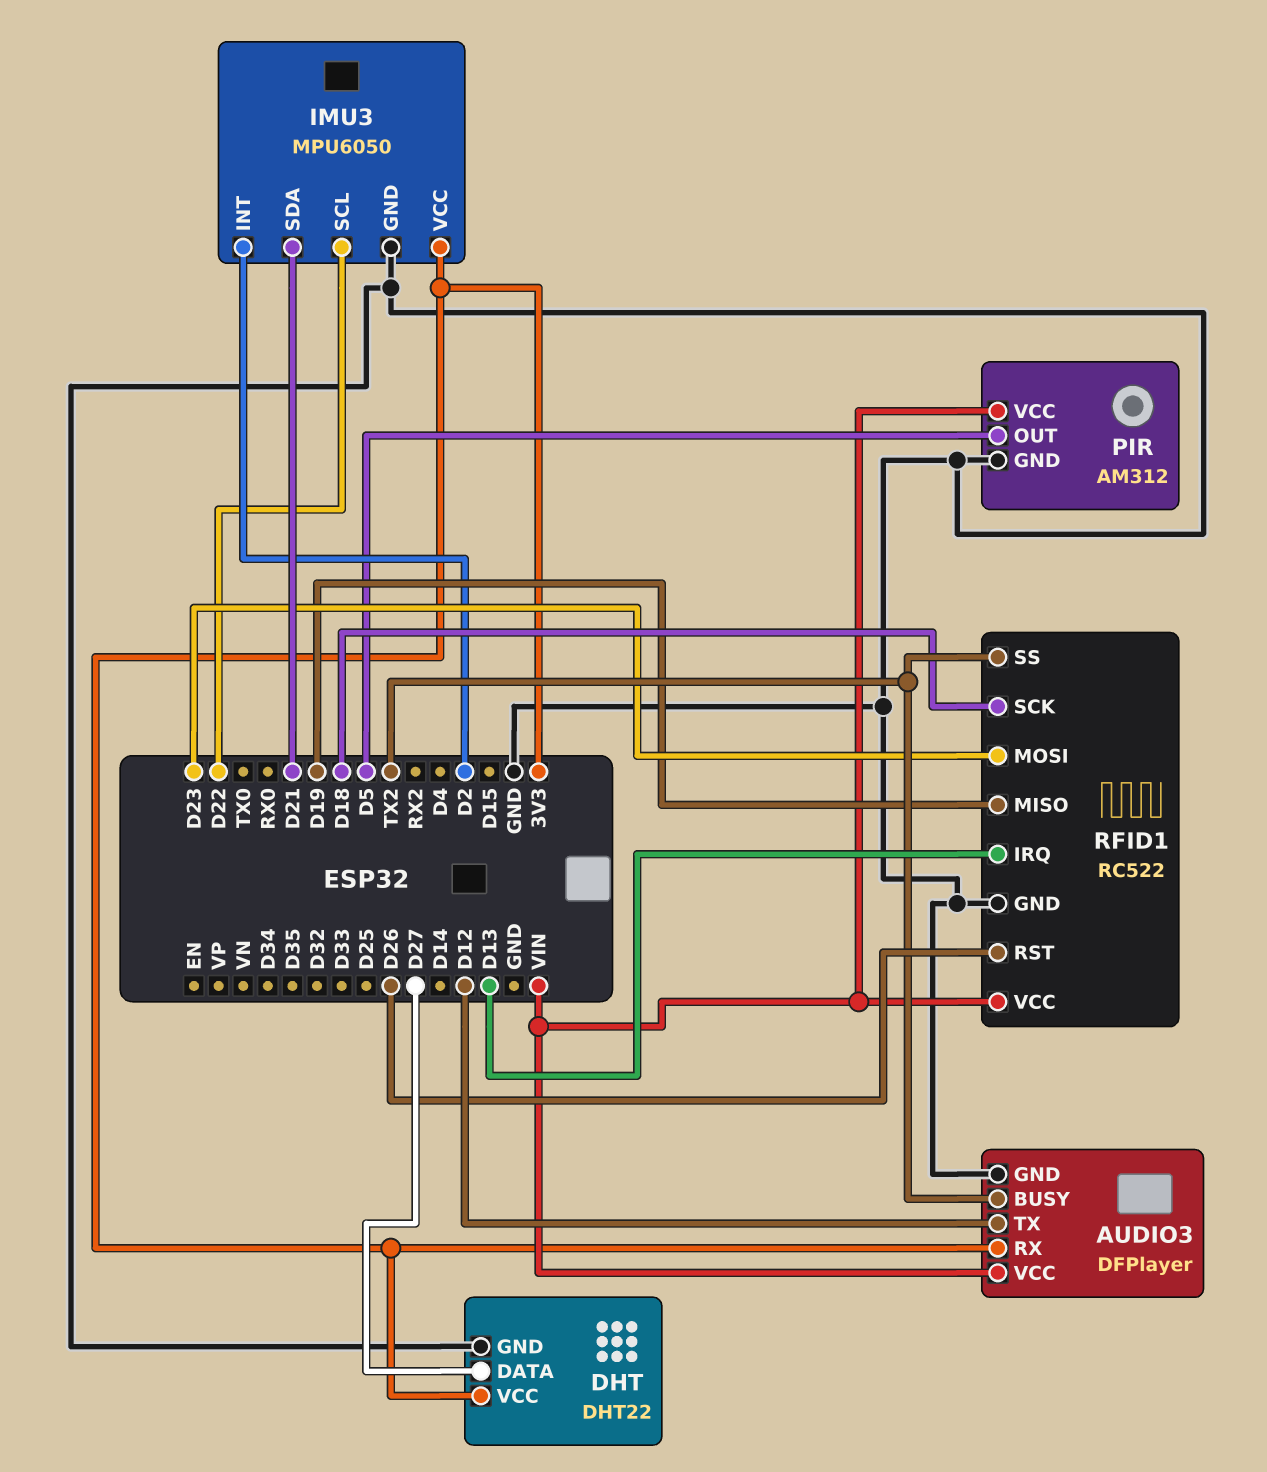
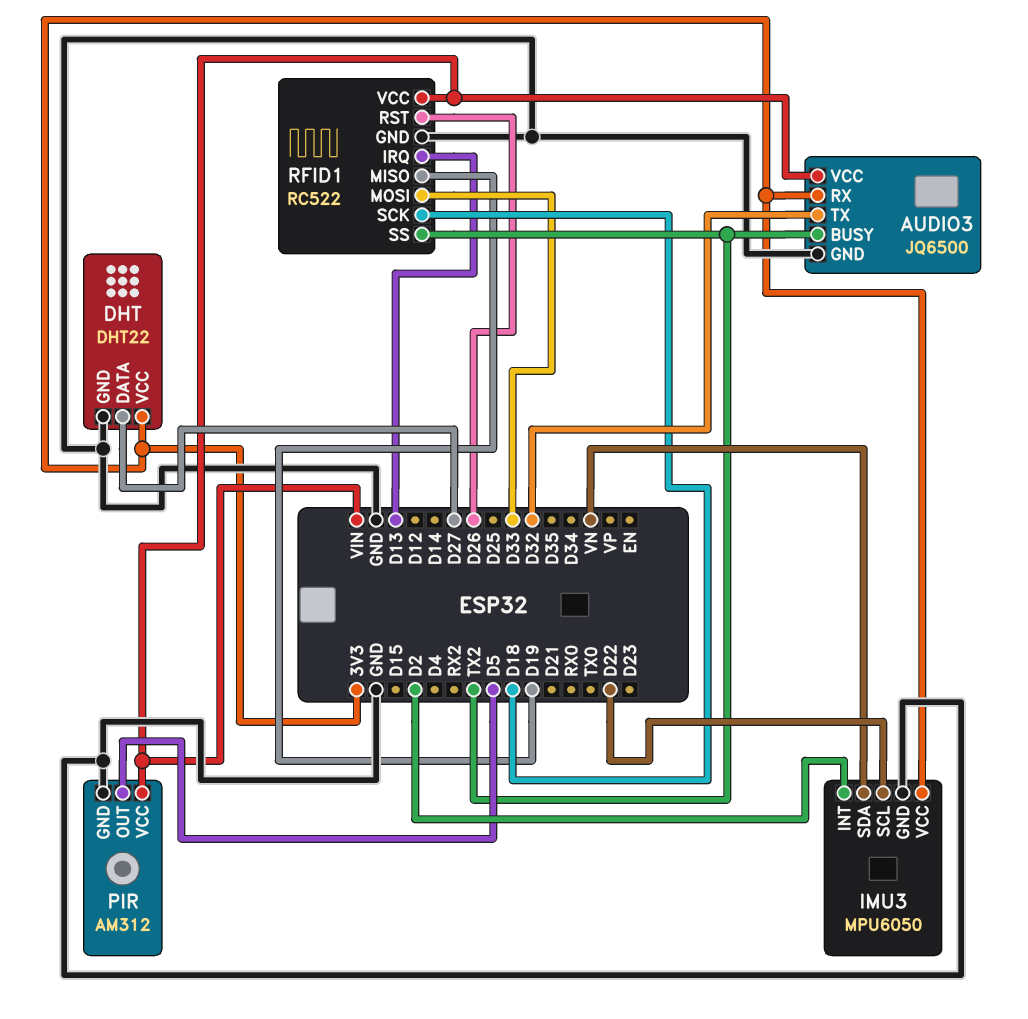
AUDIO3: DFPlayer -> JQ6500
AUDIO3 pin TX: D12 -> D32
IMU3 pin SDA: D21 -> VN
RFID1 pin MOSI: D23 -> D33

